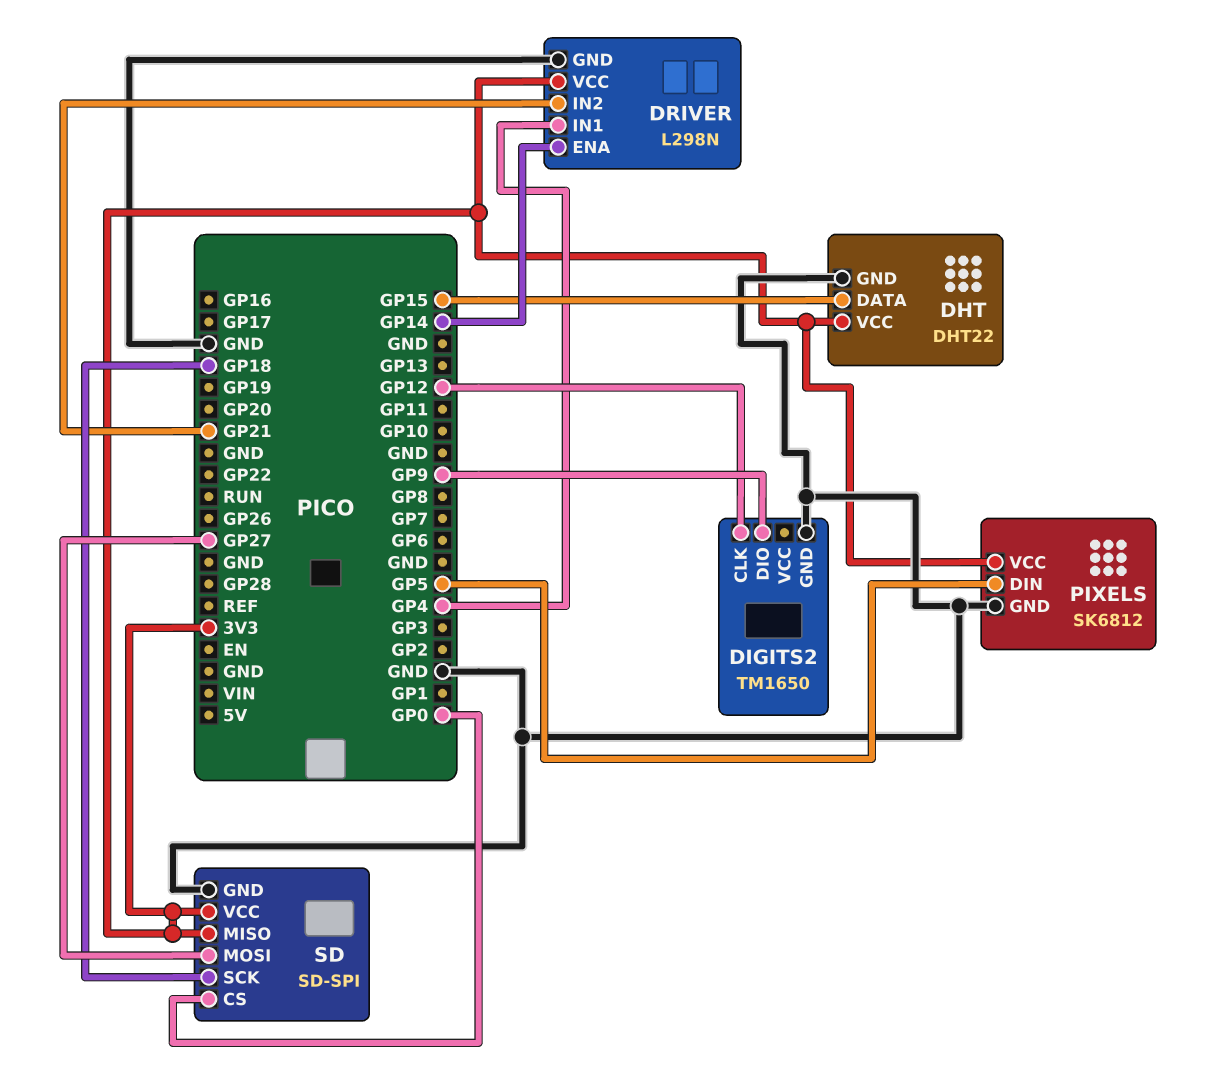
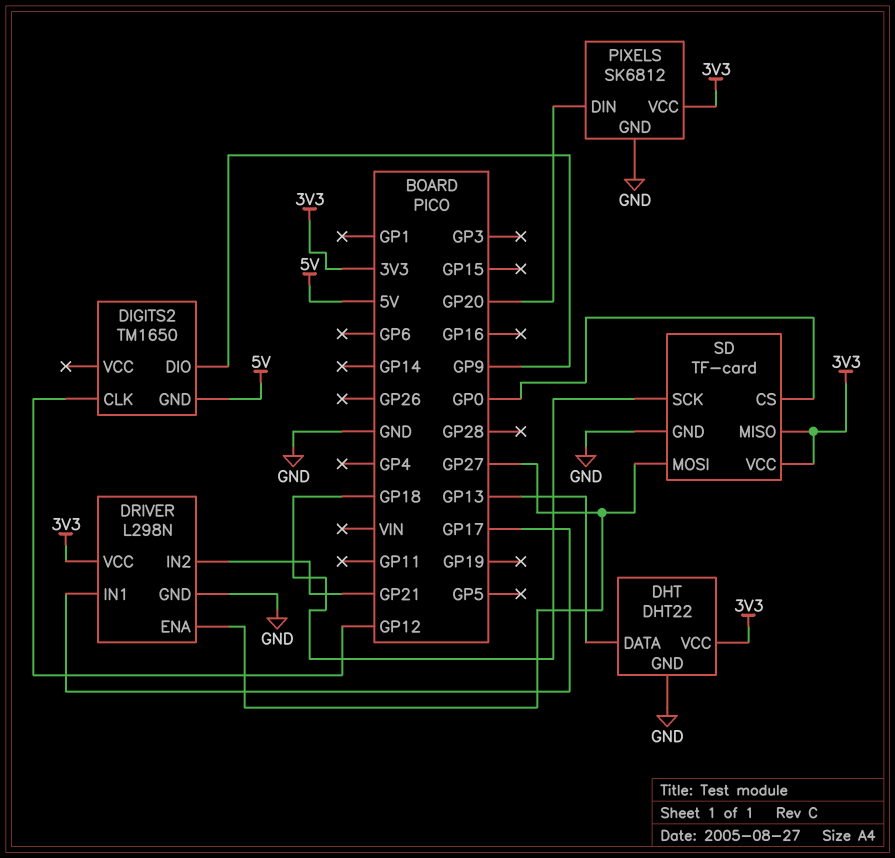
DHT pin DATA: GP15 -> GP13
DIGITS2 pin GND: GND -> 5V
DRIVER pin ENA: GP14 -> GP27
DRIVER pin IN1: GP4 -> GP17
PIXELS pin DIN: GP5 -> GP20
SD: SD-SPI -> TF-card

